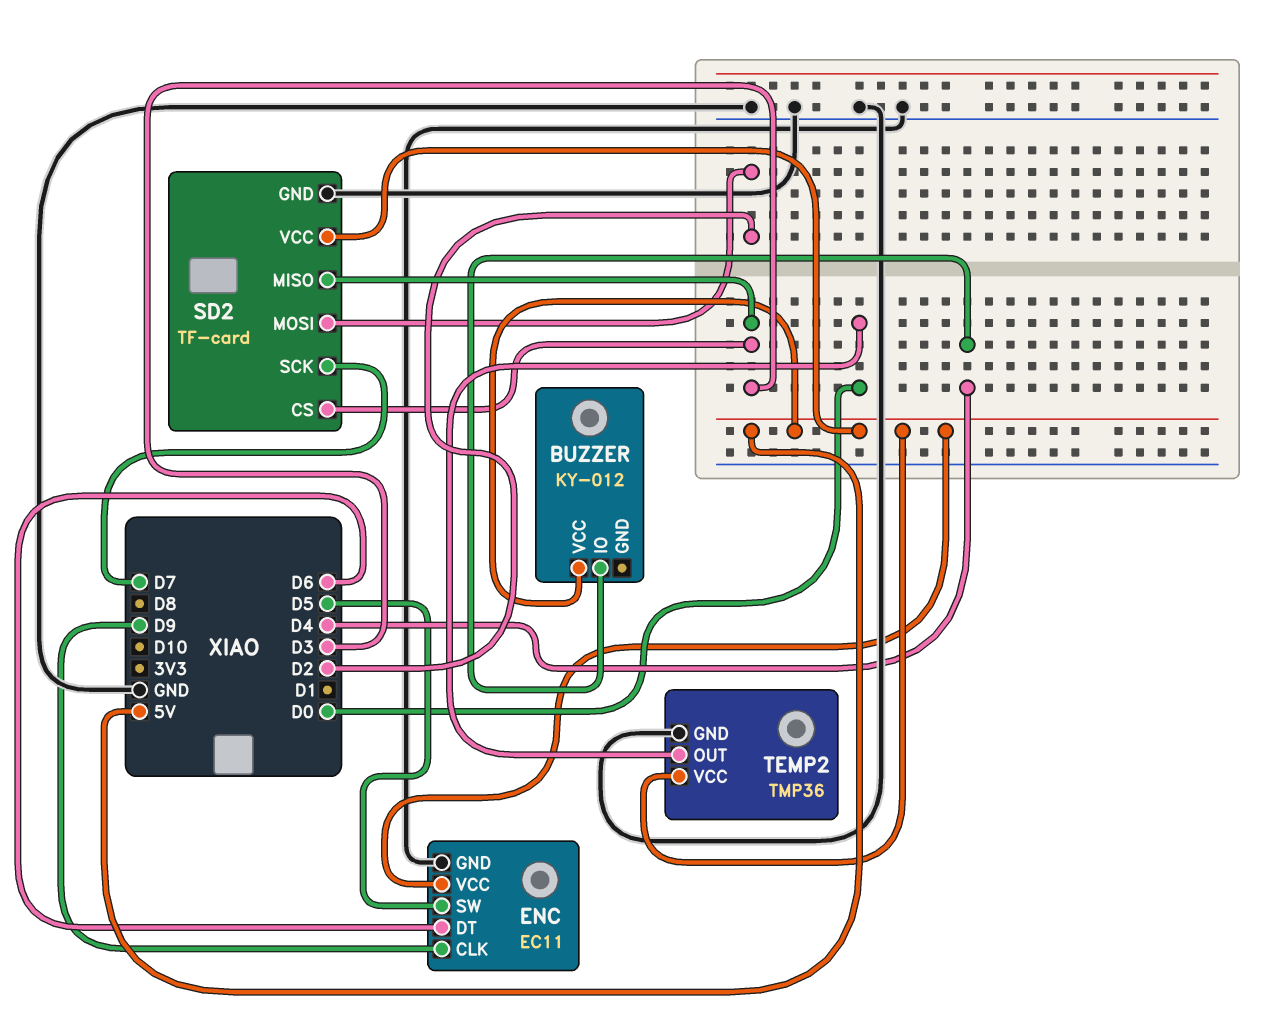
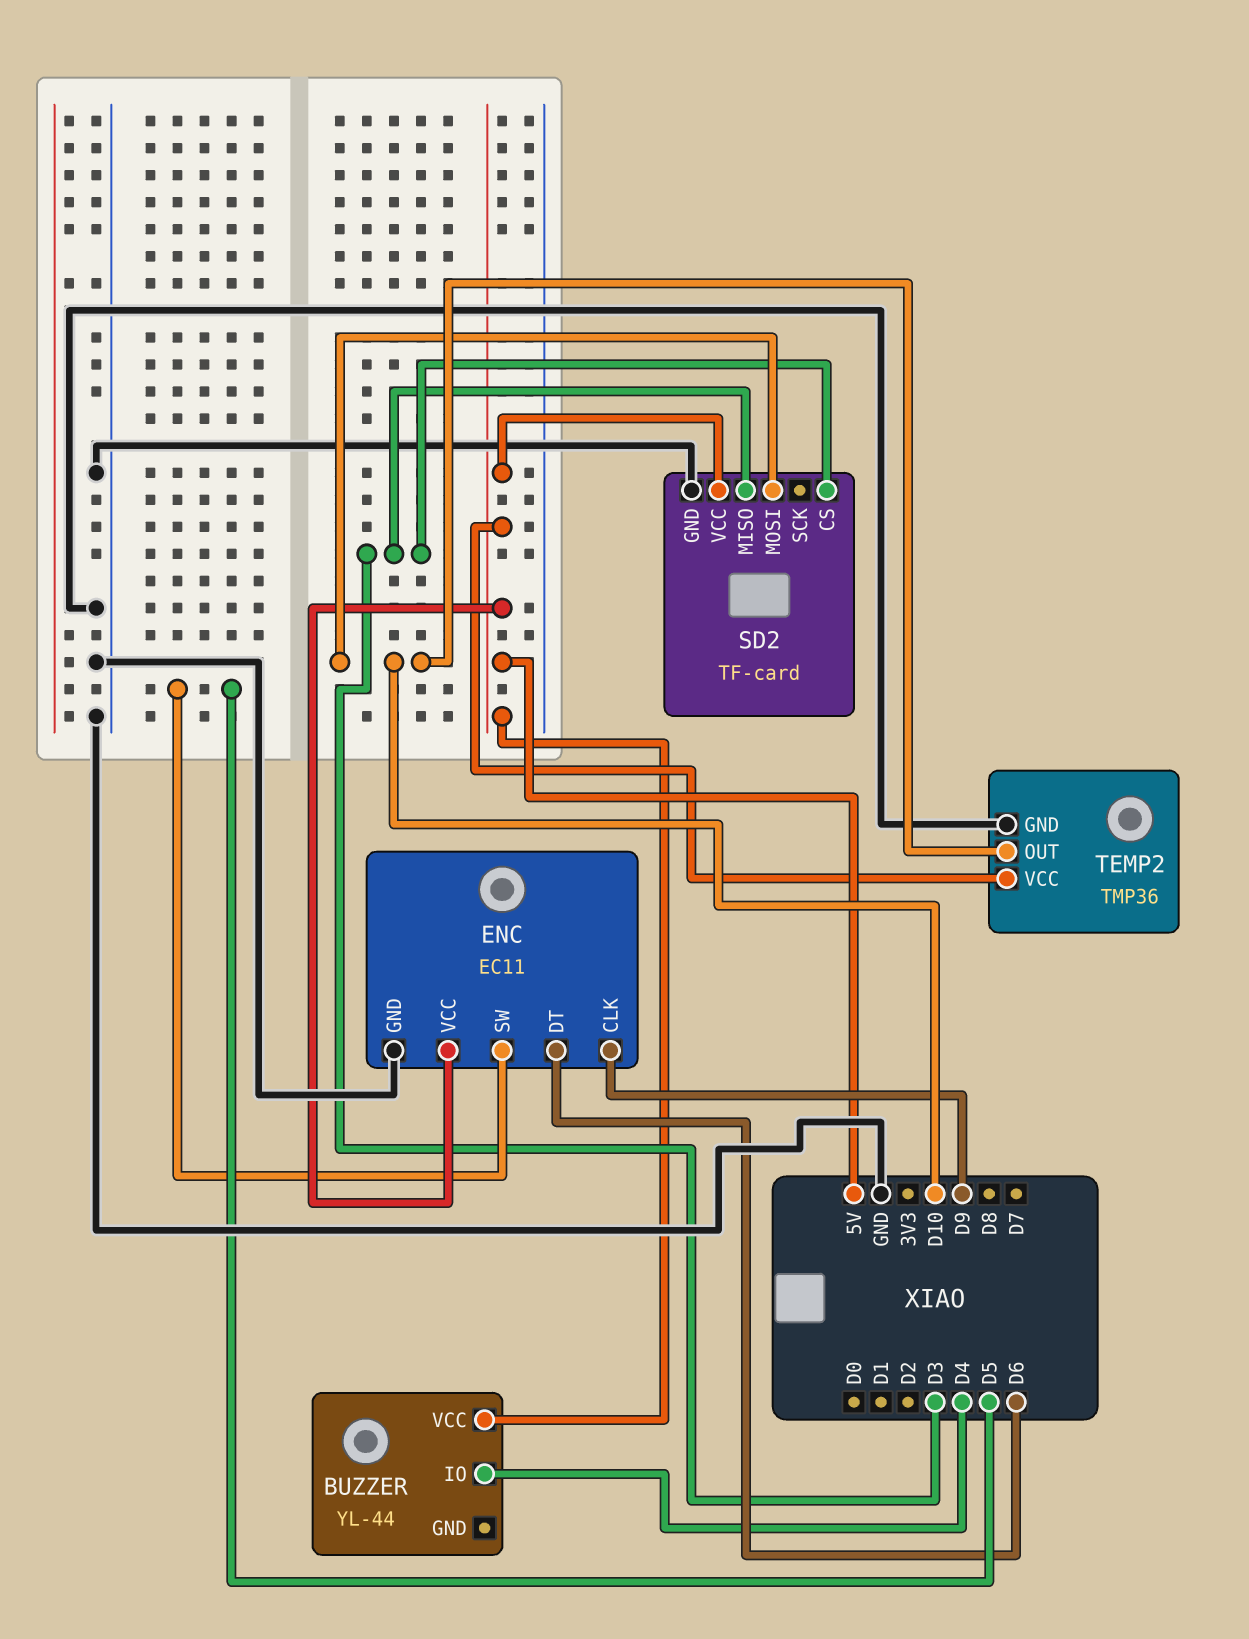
BUZZER: KY-012 -> YL-44
SD2 pin MOSI: D2 -> D10
SD2 pin SCK: D7 -> none
TEMP2 pin OUT: D0 -> D10

